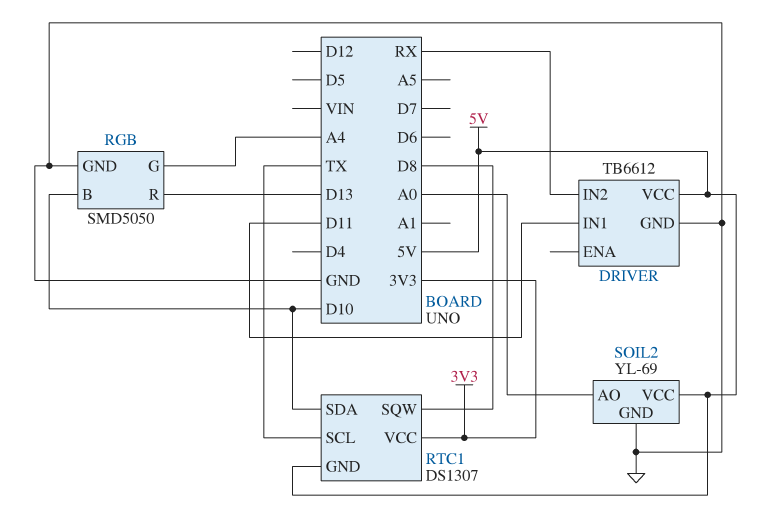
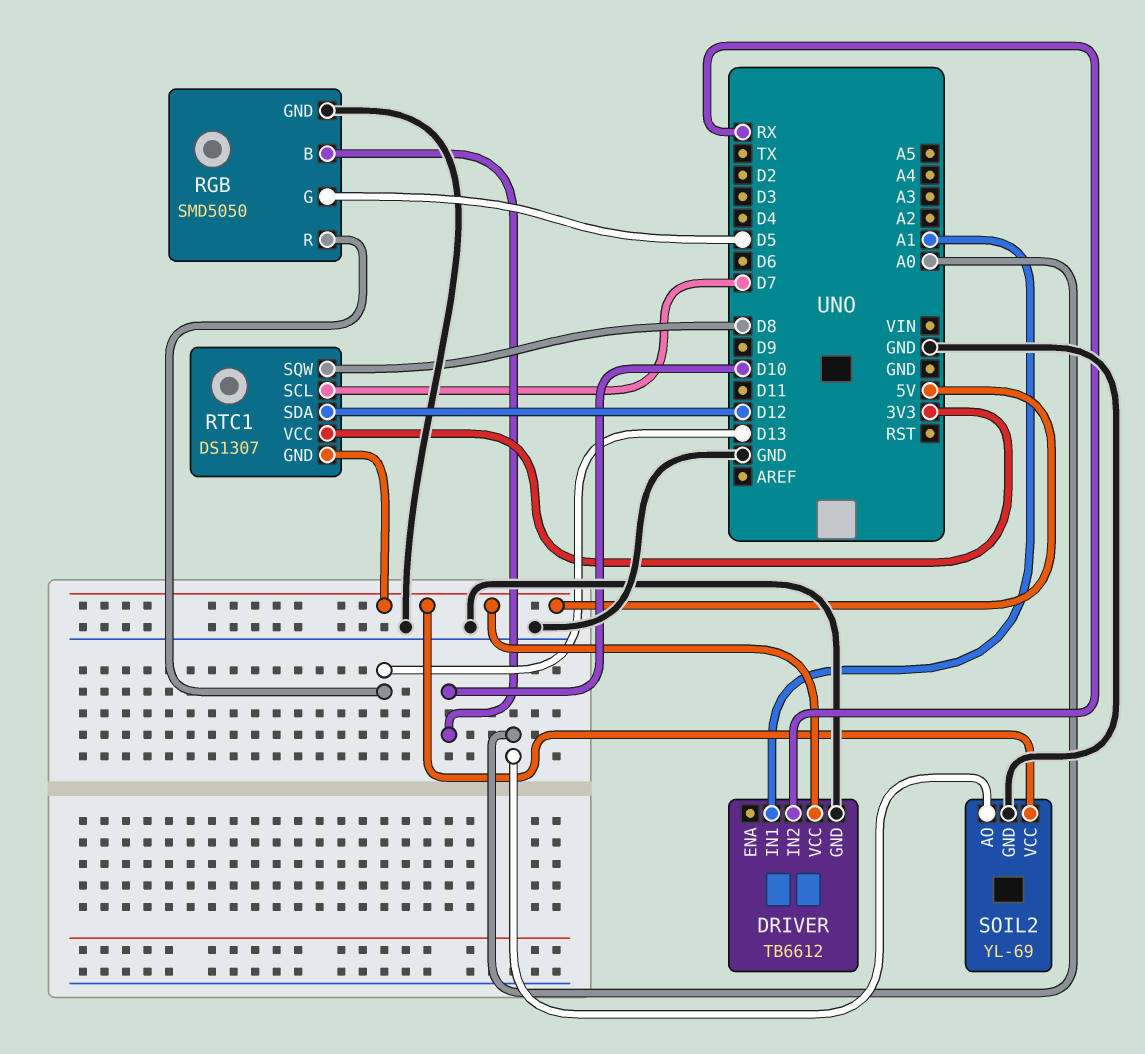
DRIVER pin IN1: D11 -> A1
RGB pin G: A4 -> D5
RTC1 pin SCL: TX -> D7
RTC1 pin SDA: D10 -> D12

